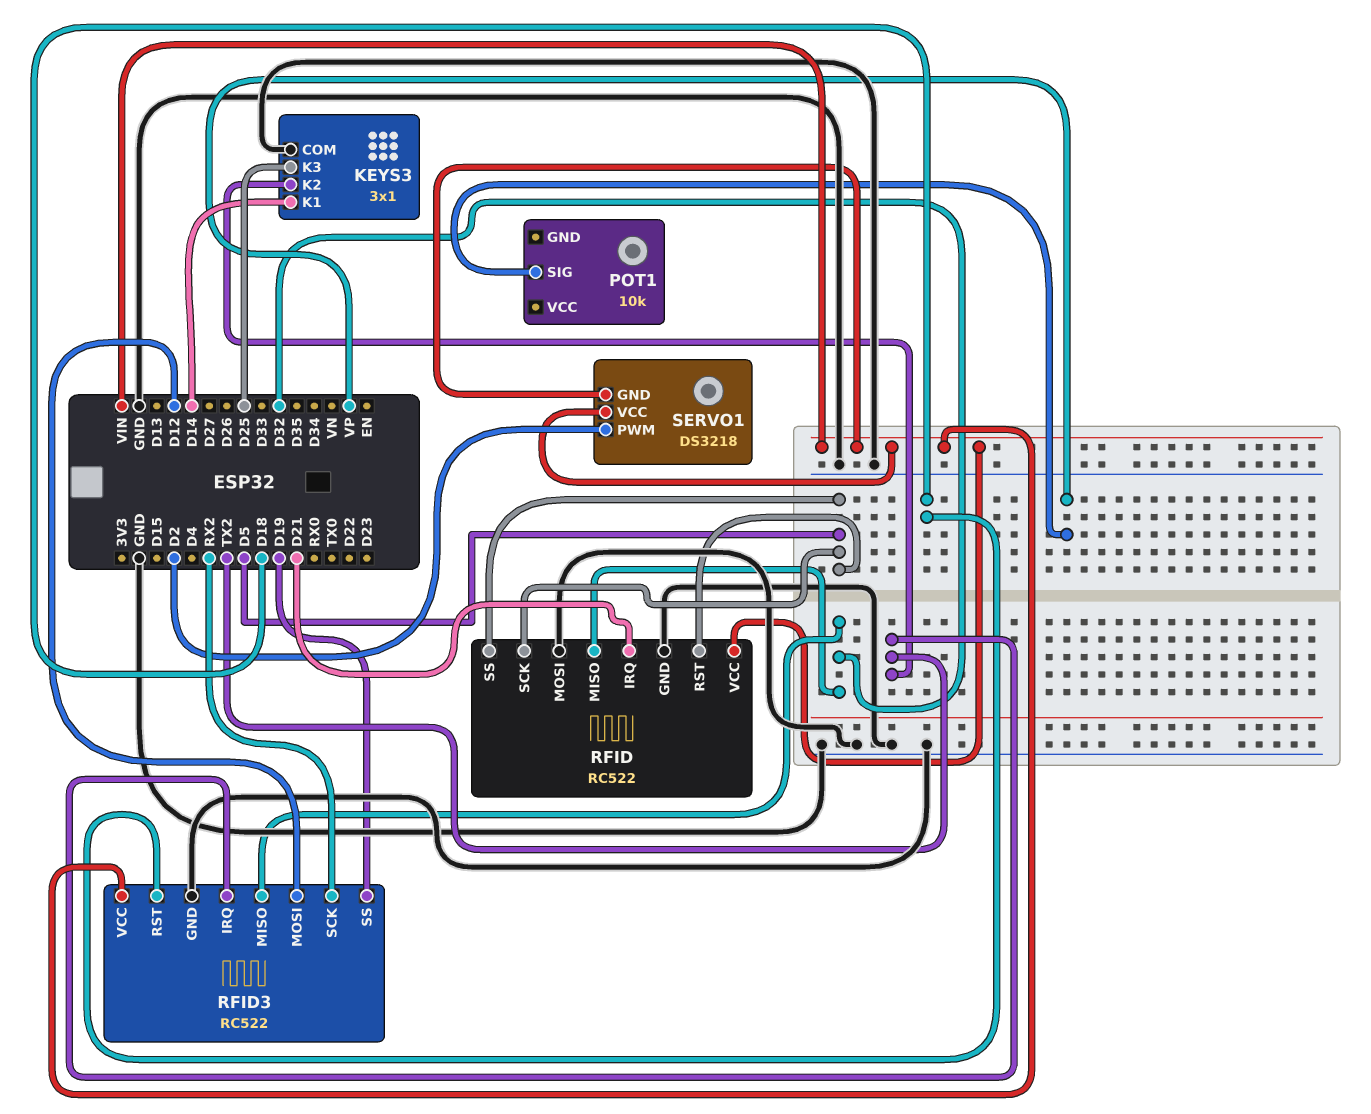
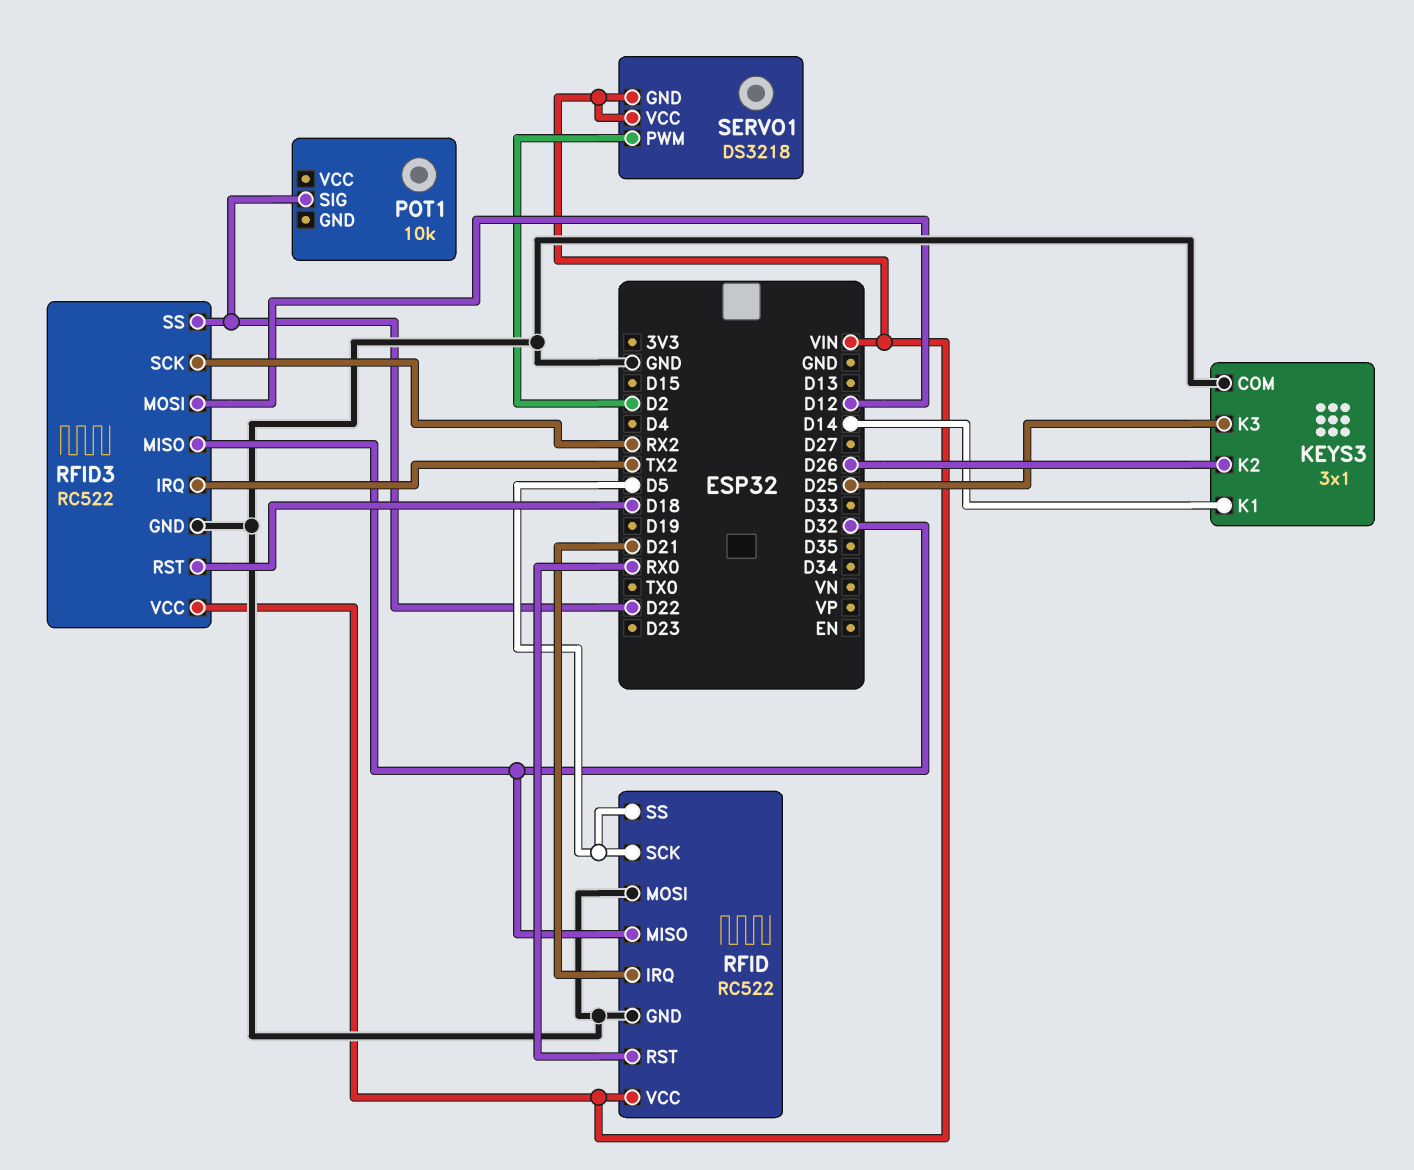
KEYS3 pin K2: TX2 -> D26
POT1 pin SIG: VP -> D22
RFID pin RST: D5 -> RX0
RFID3 pin SS: D19 -> D22

